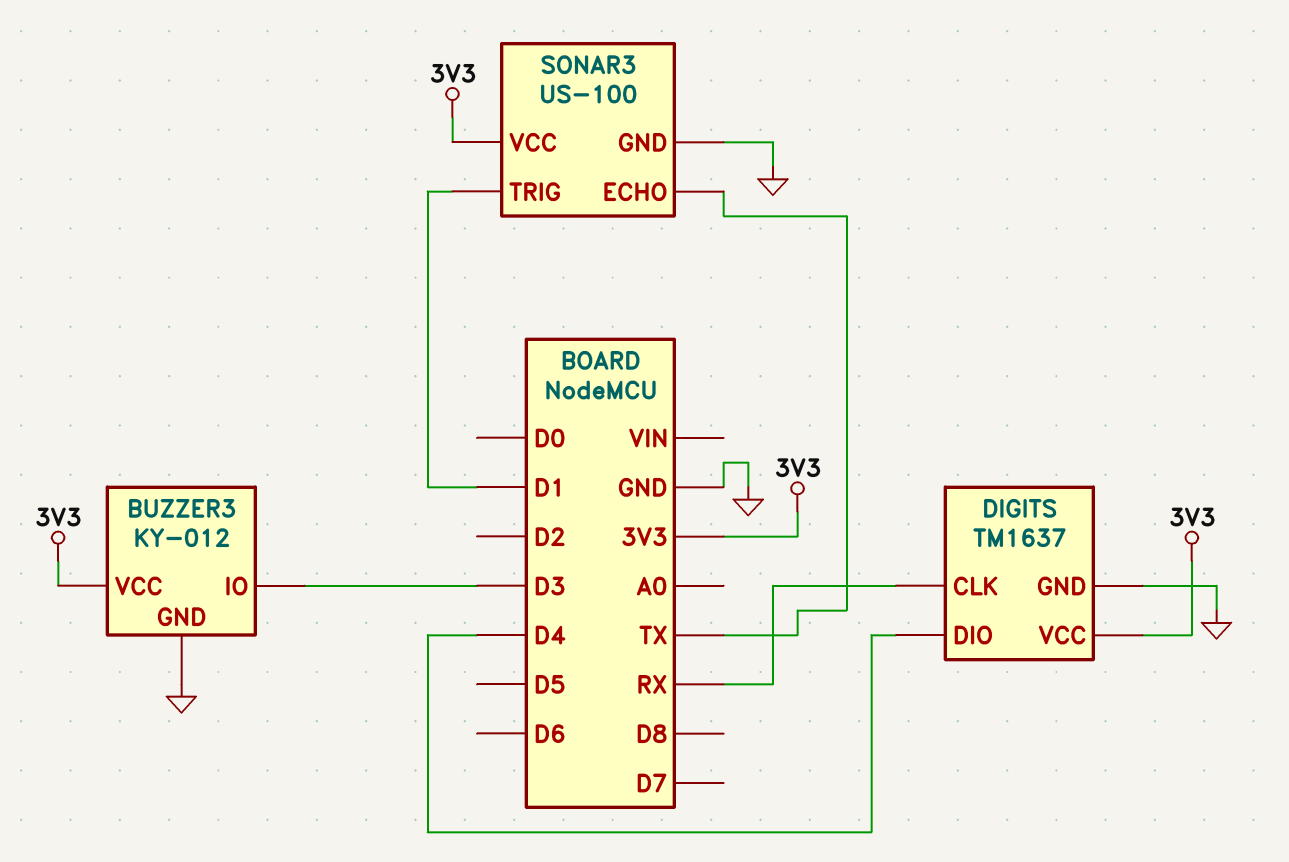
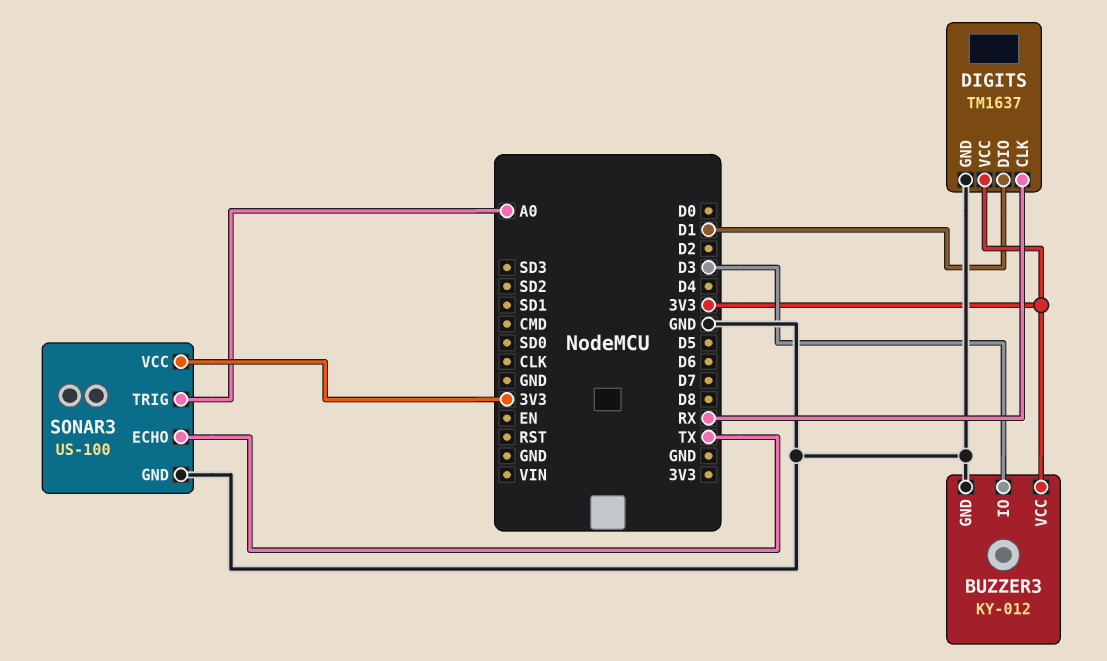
DIGITS pin DIO: D4 -> D1
SONAR3 pin TRIG: D1 -> A0

